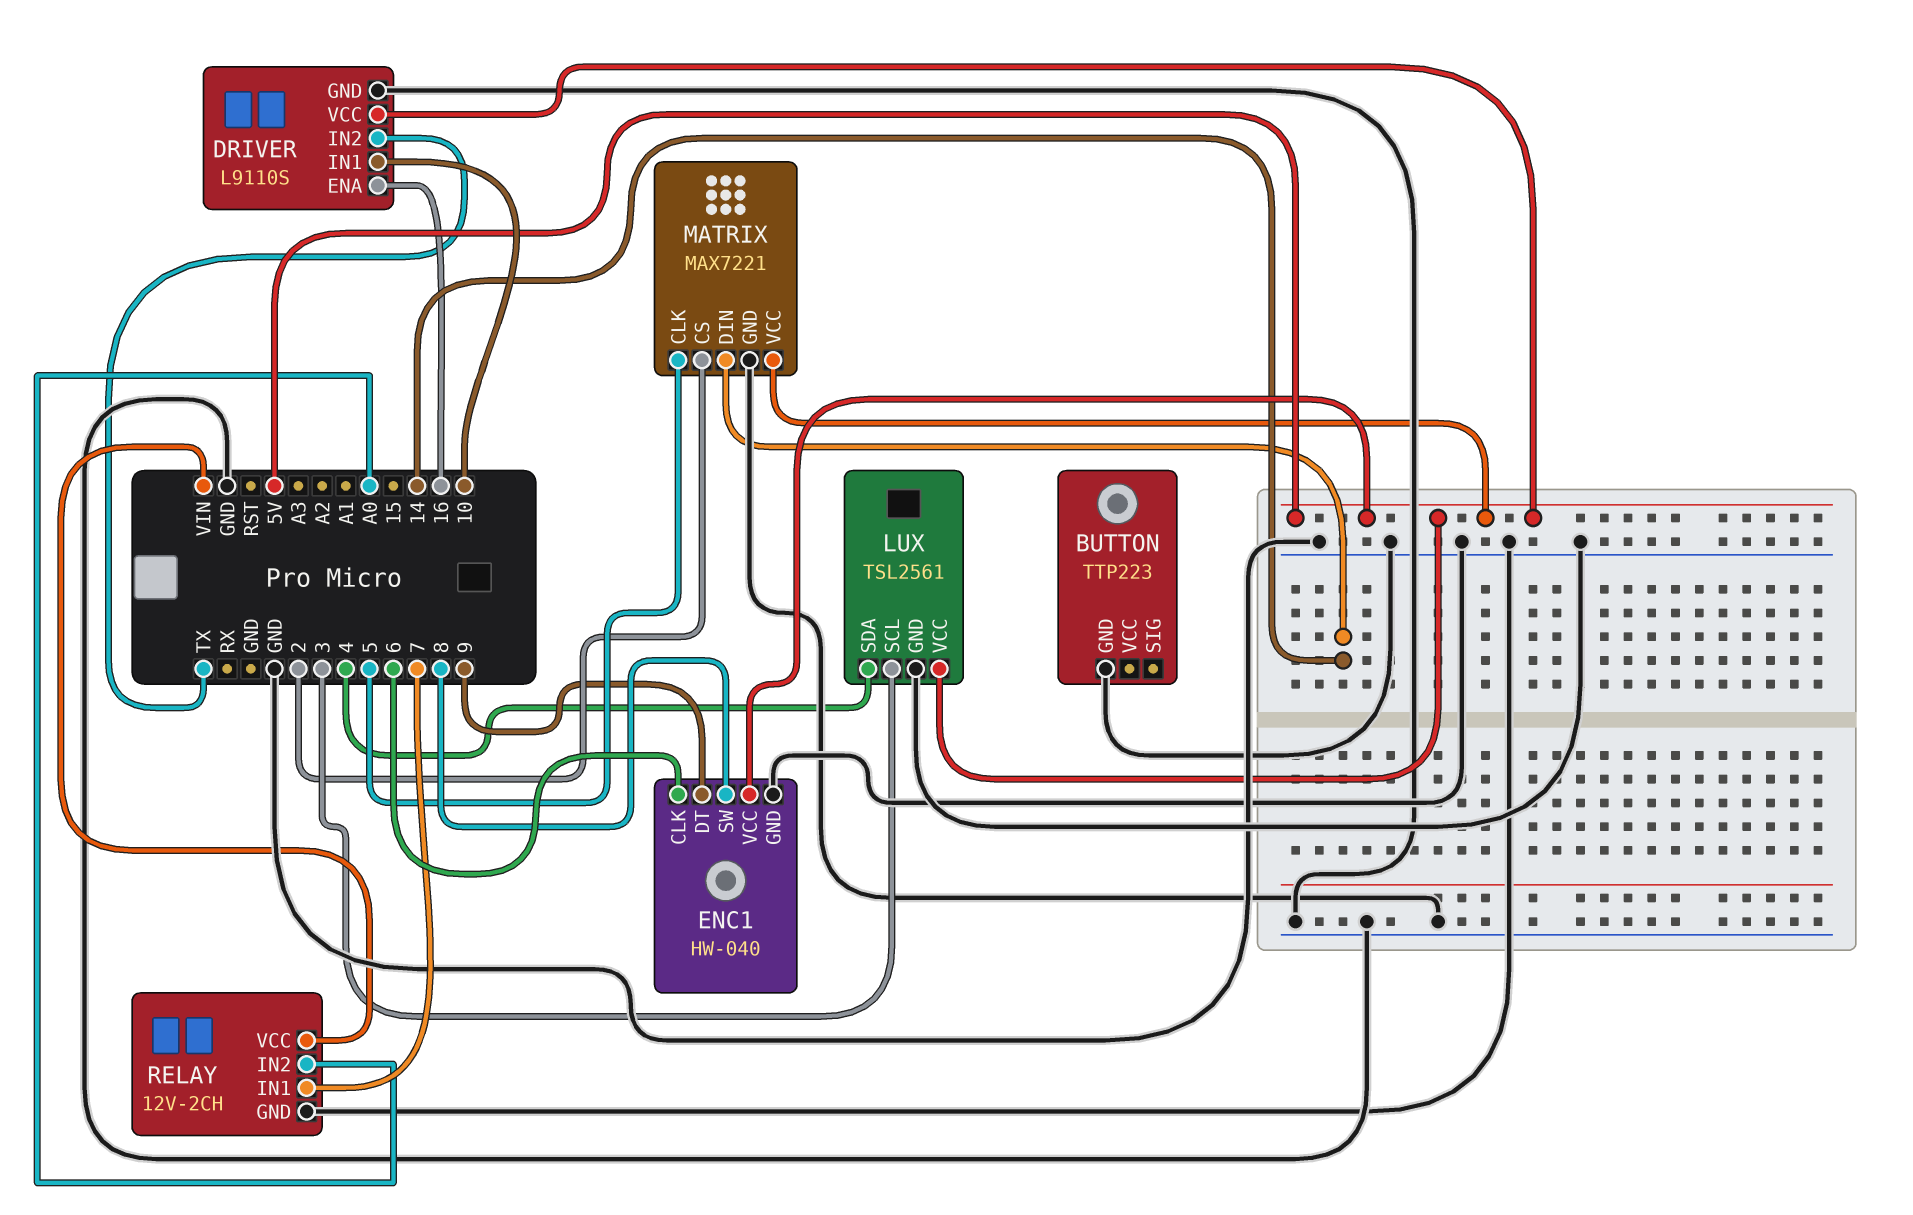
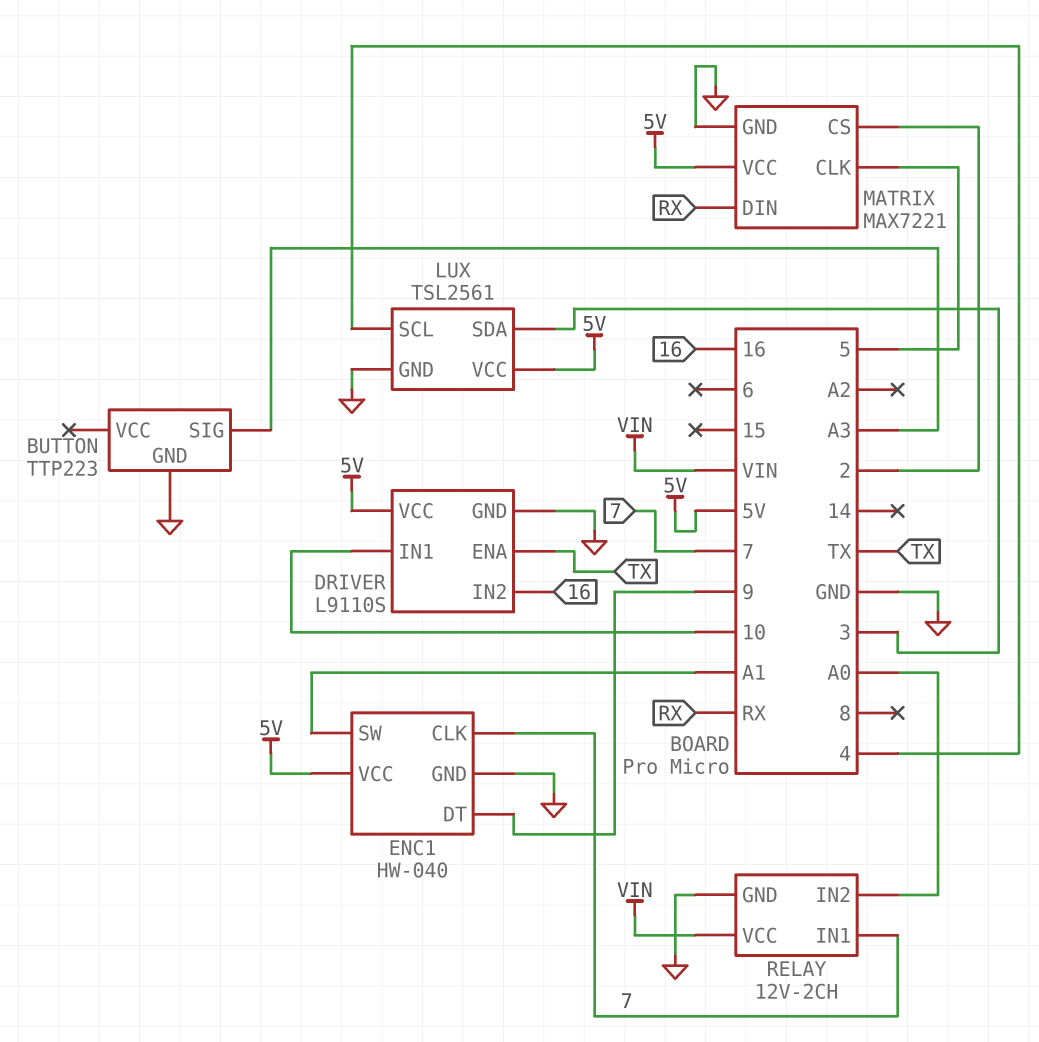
BUTTON pin SIG: none -> A3
DRIVER pin ENA: 16 -> TX
DRIVER pin IN2: TX -> 16
ENC1 pin CLK: 6 -> 7
ENC1 pin SW: 8 -> A1
LUX pin SCL: 3 -> 4
LUX pin SDA: 4 -> 3
MATRIX pin DIN: 14 -> RX

